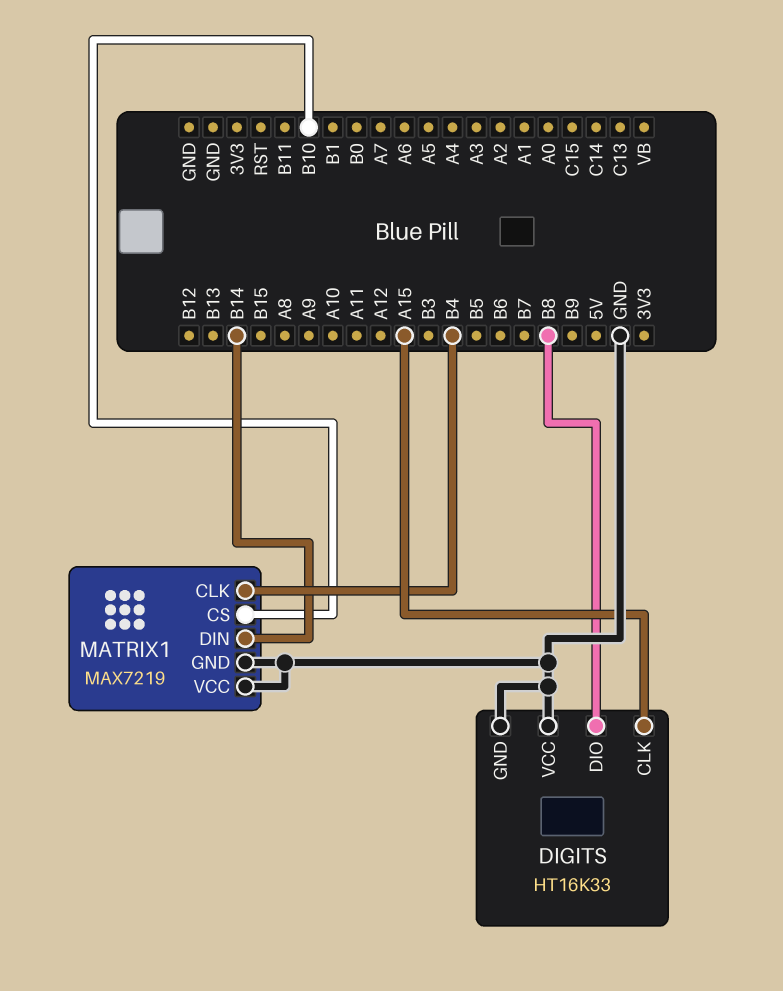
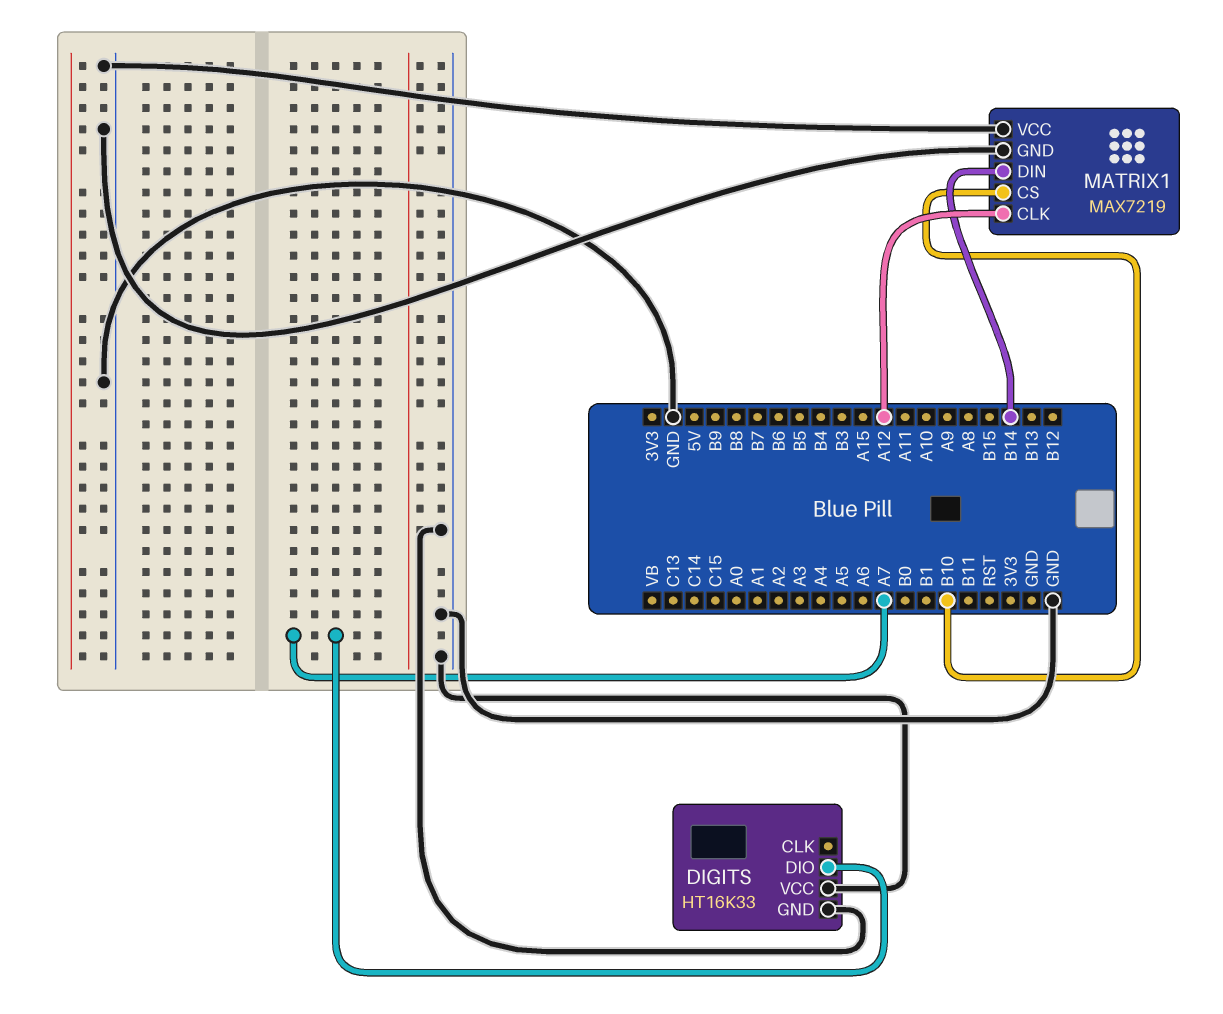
DIGITS pin CLK: A15 -> none
DIGITS pin DIO: B8 -> A7
MATRIX1 pin CLK: B4 -> A12

